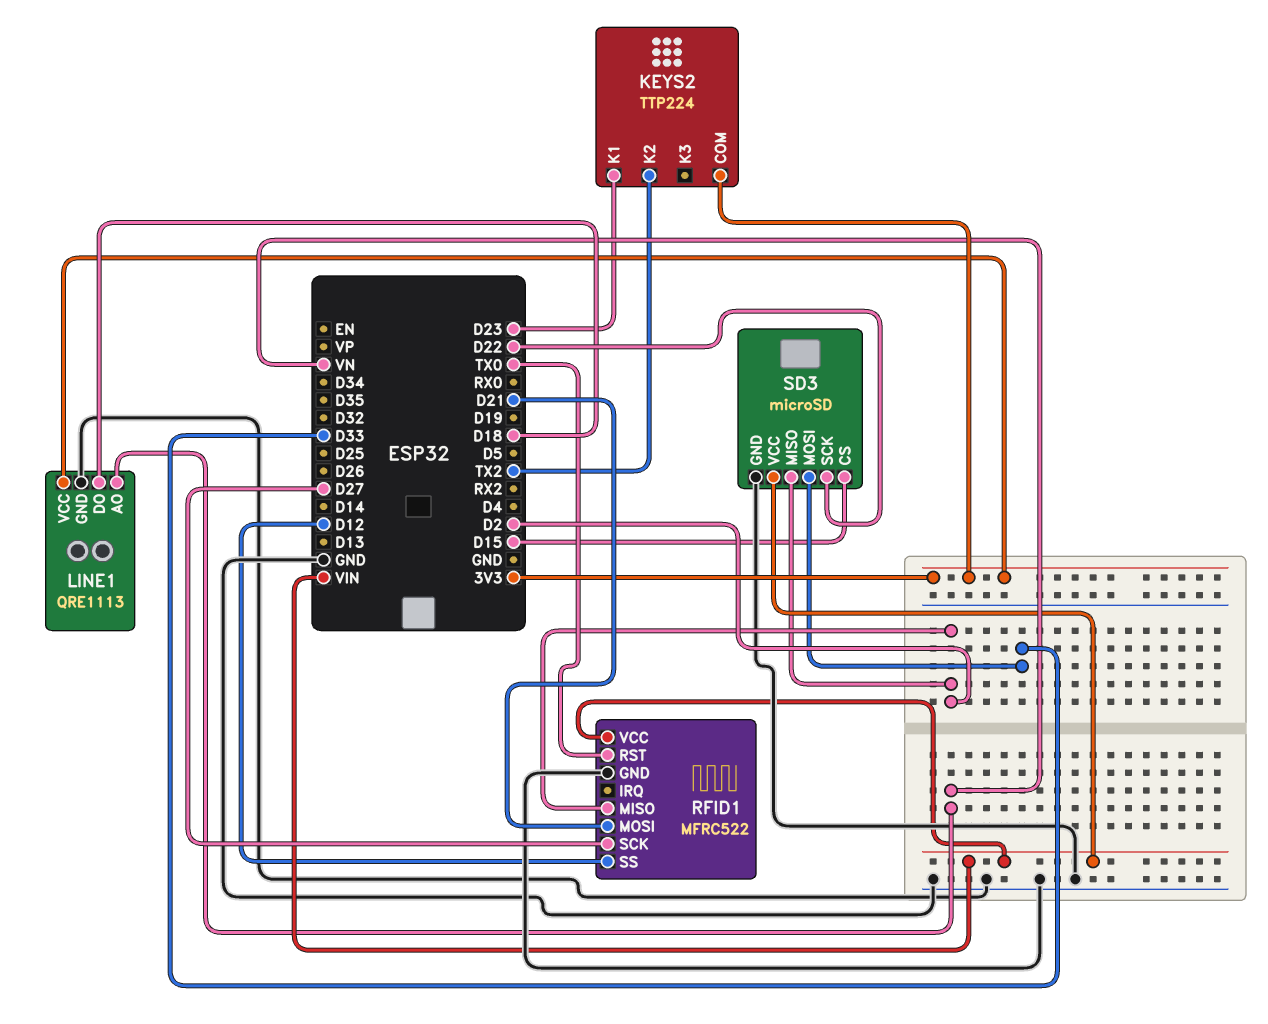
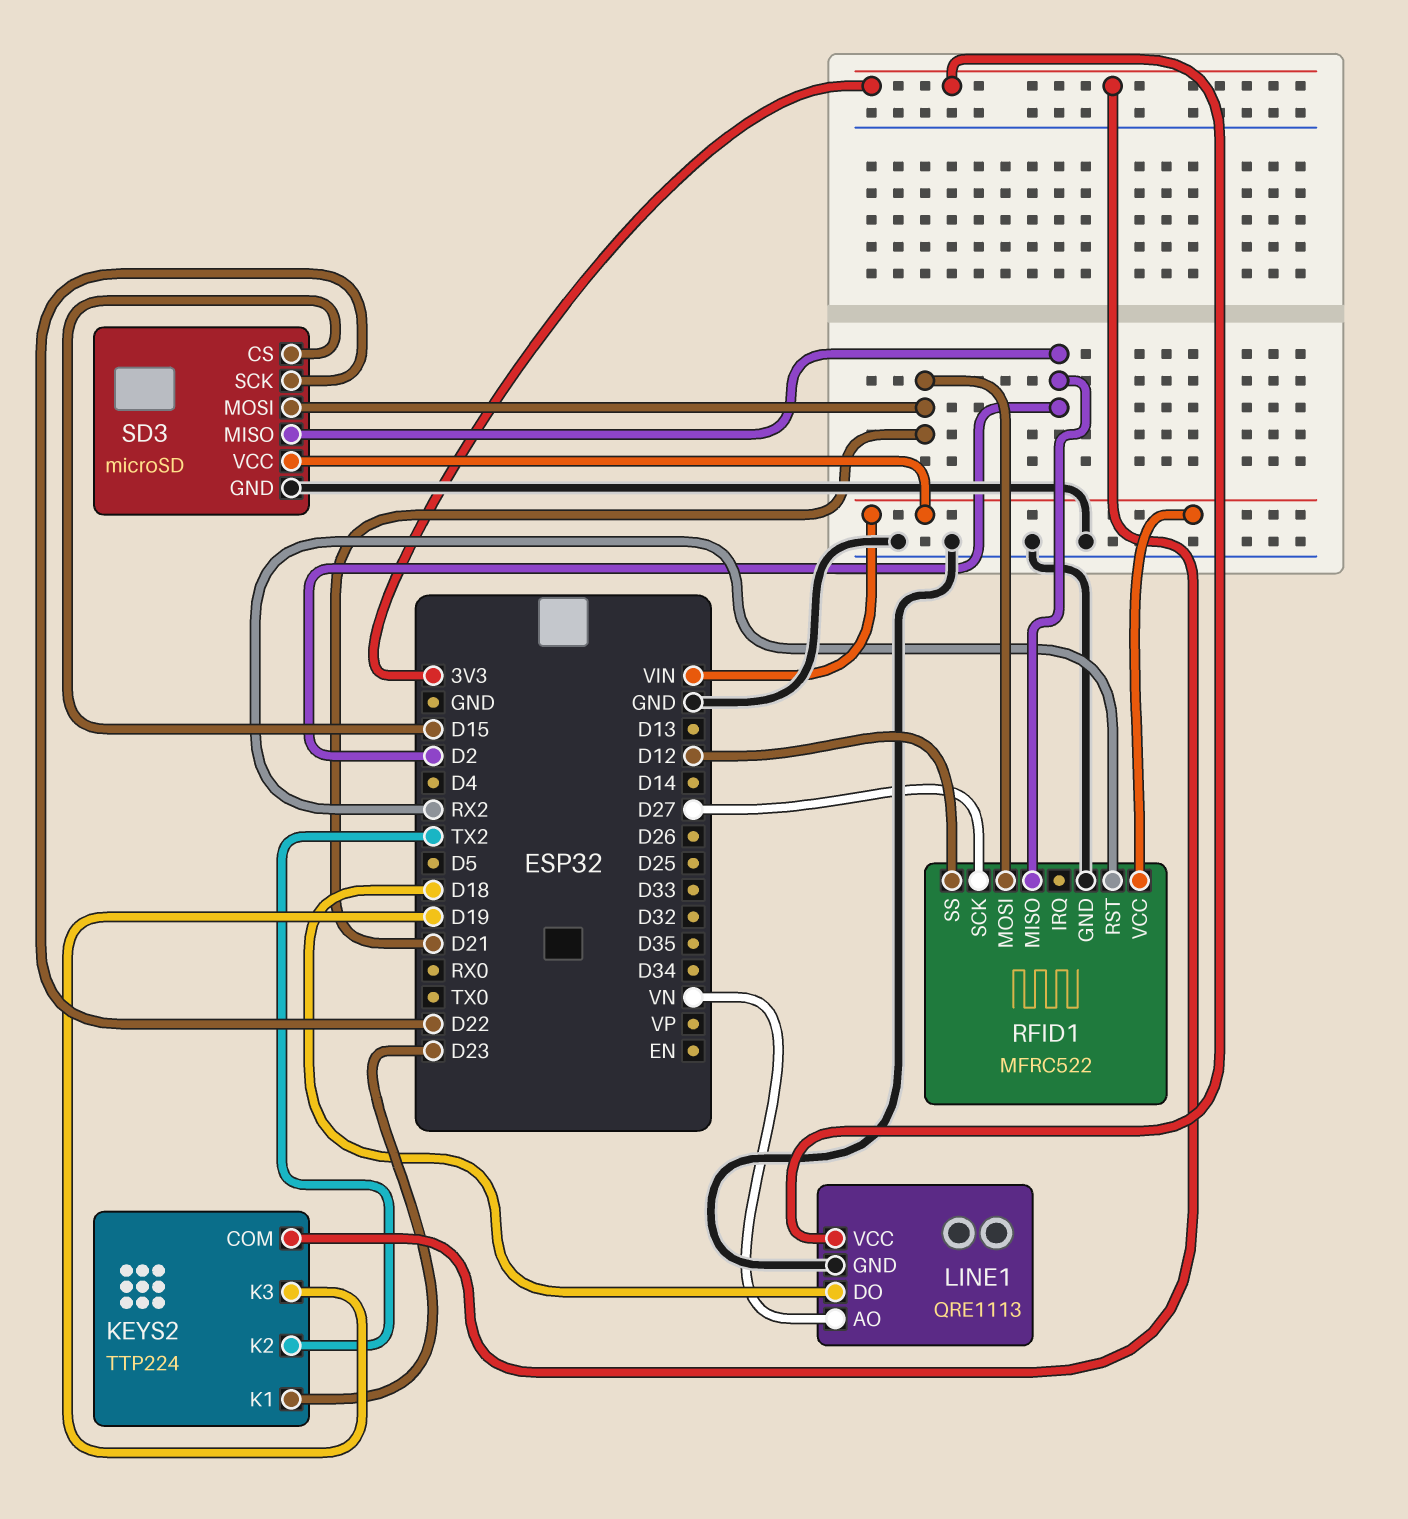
KEYS2 pin K3: none -> D19
RFID1 pin RST: TX0 -> RX2
SD3 pin MOSI: D33 -> D21

